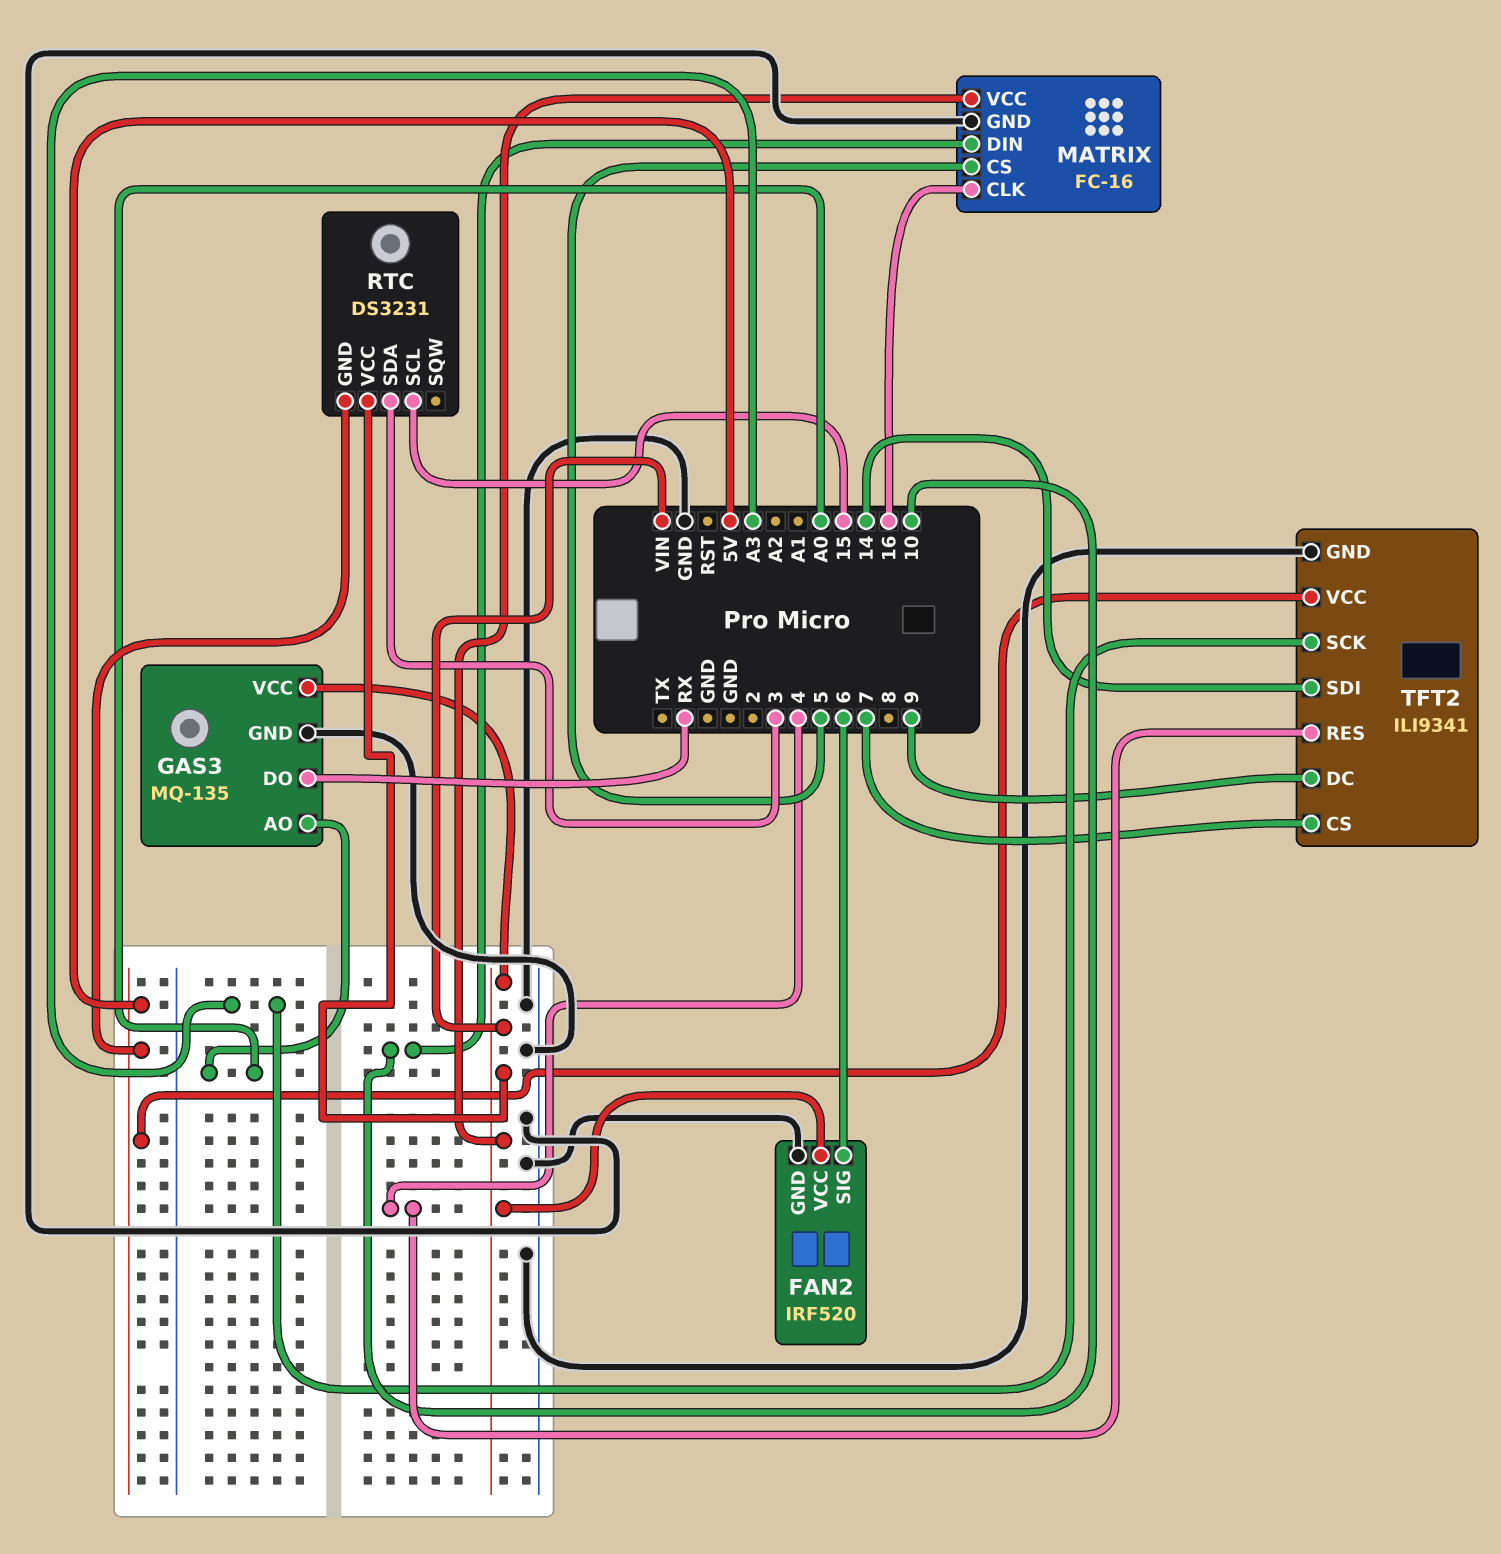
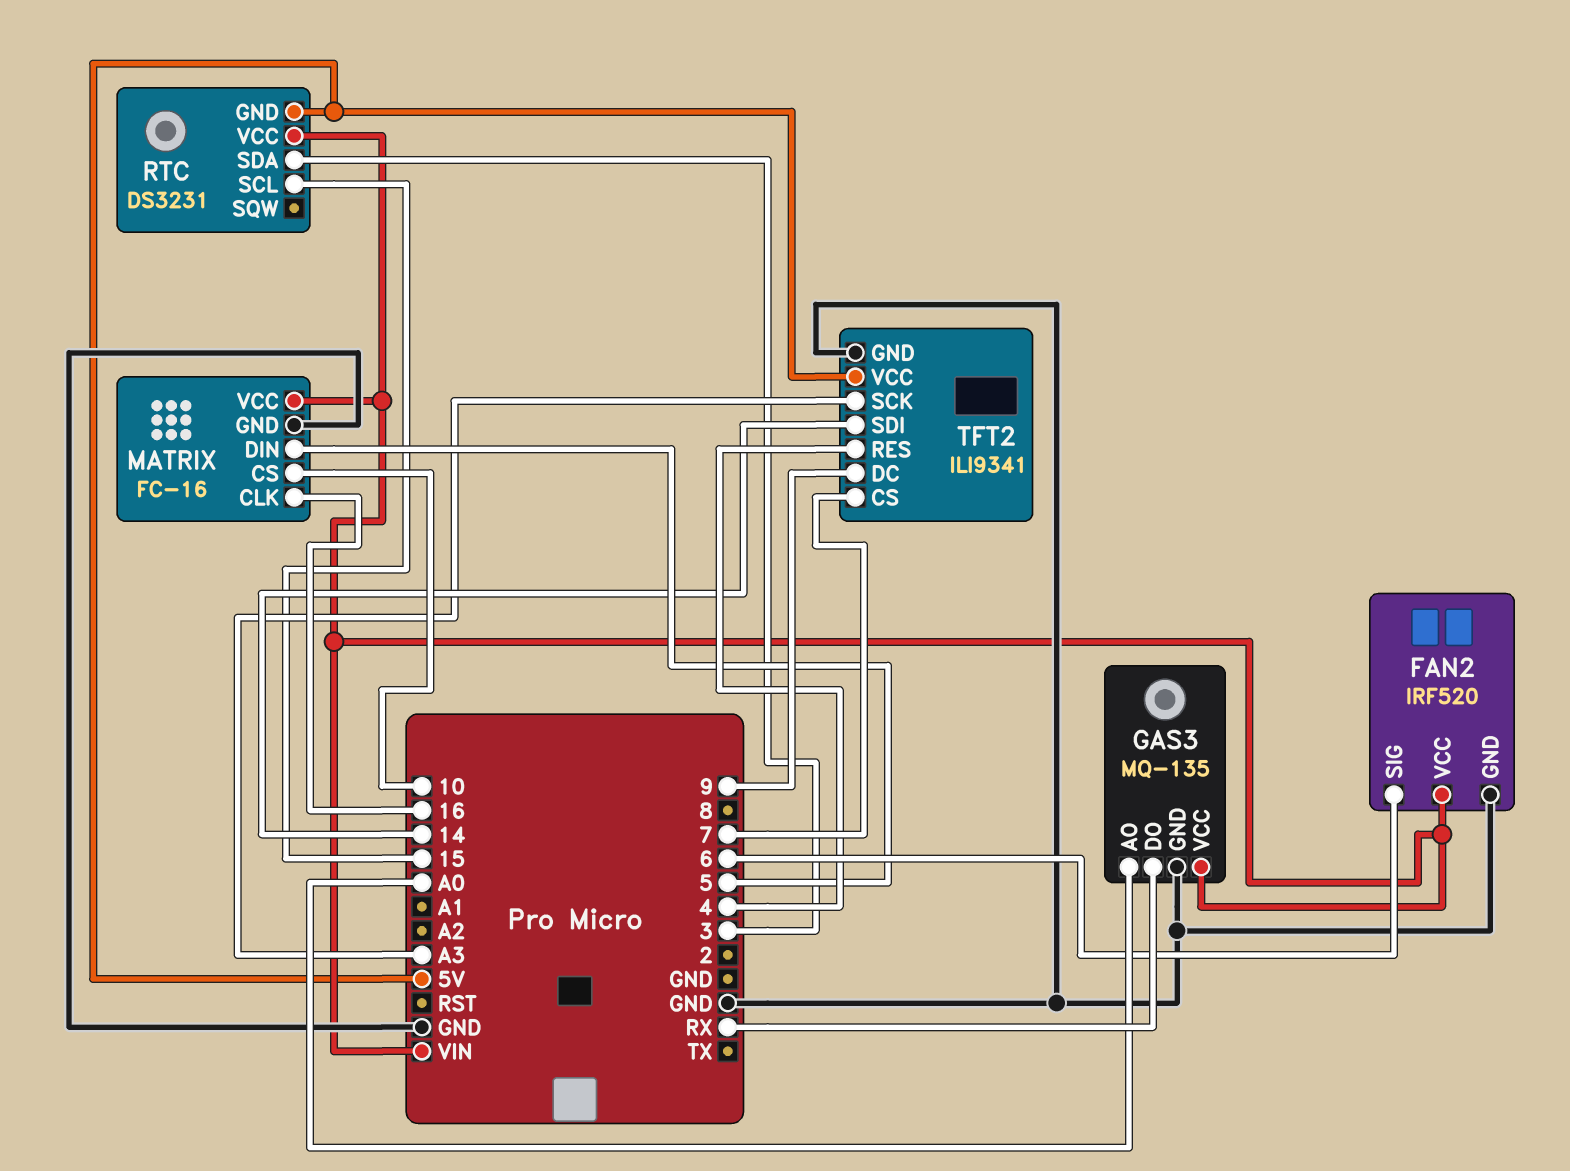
MATRIX pin CS: 5 -> 10
MATRIX pin DIN: 10 -> 5

